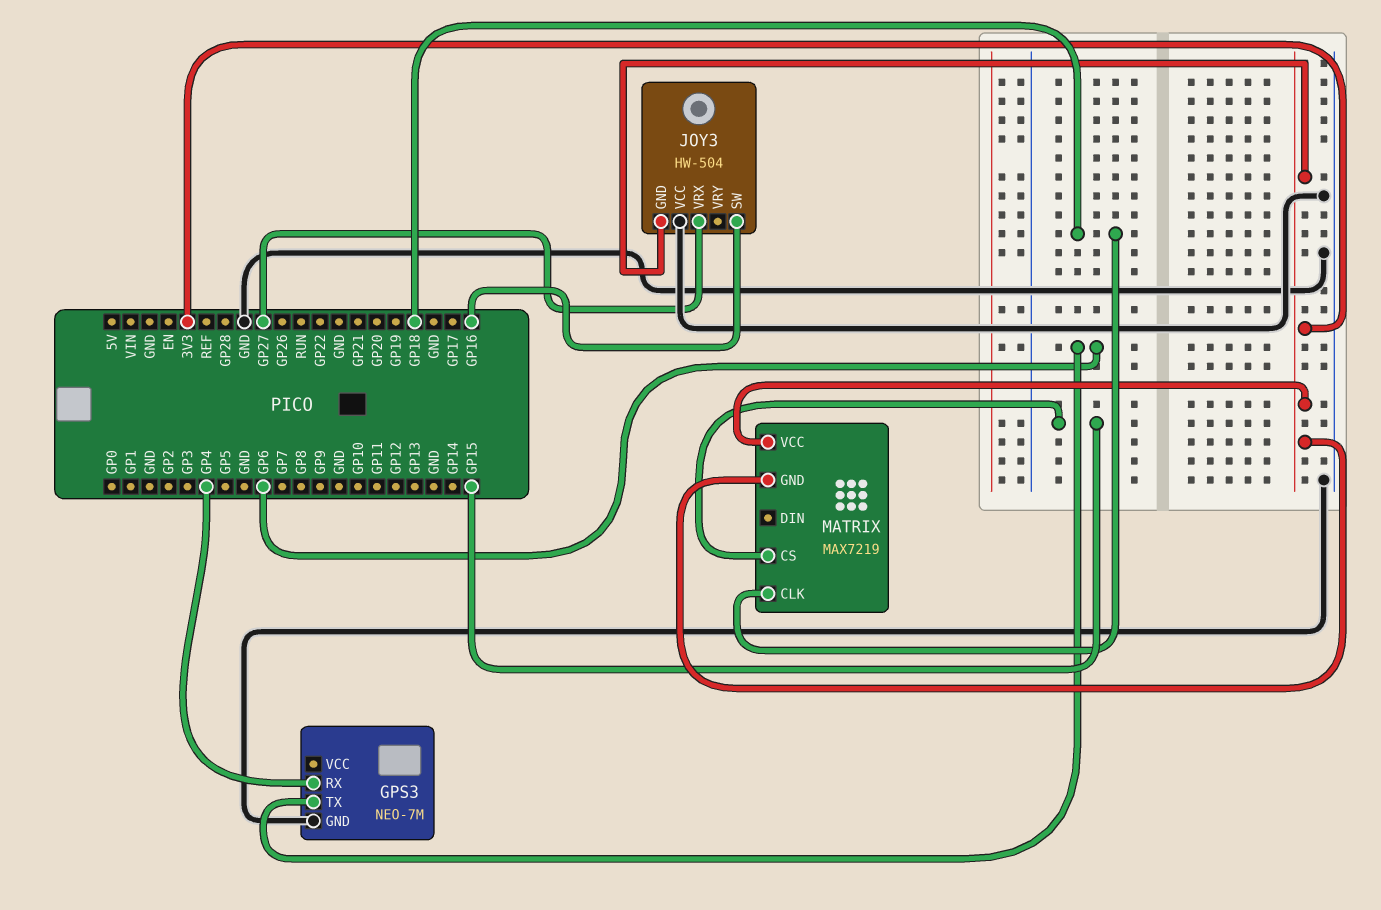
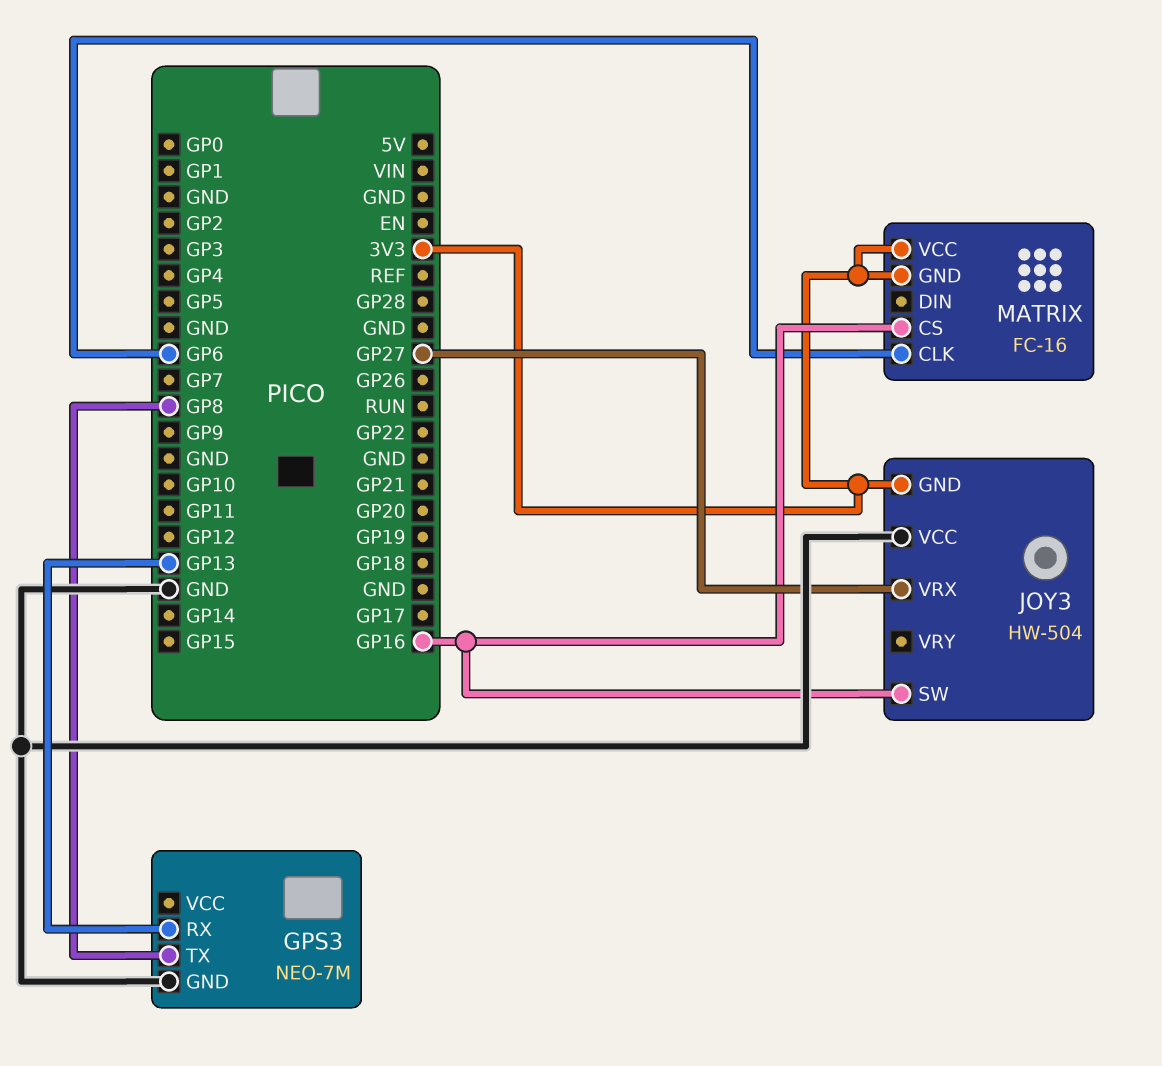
GPS3 pin RX: GP4 -> GP13
GPS3 pin TX: GP6 -> GP8
MATRIX: MAX7219 -> FC-16
MATRIX pin CLK: GP18 -> GP6
MATRIX pin CS: GP15 -> GP16

